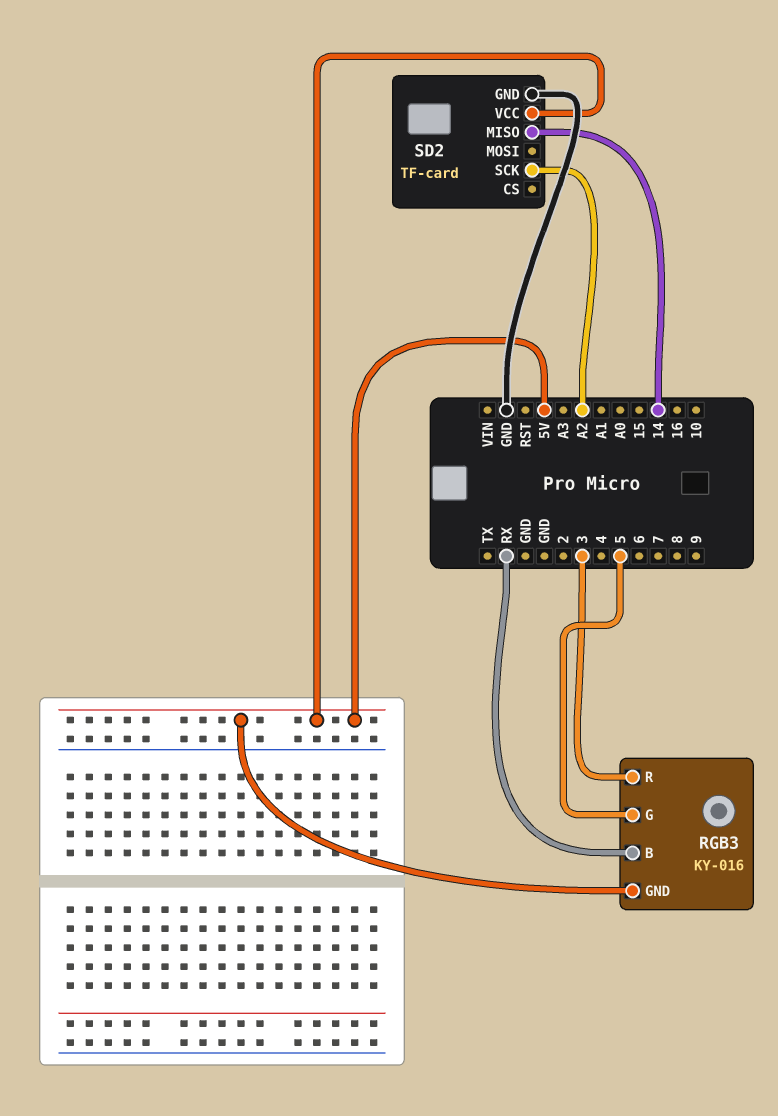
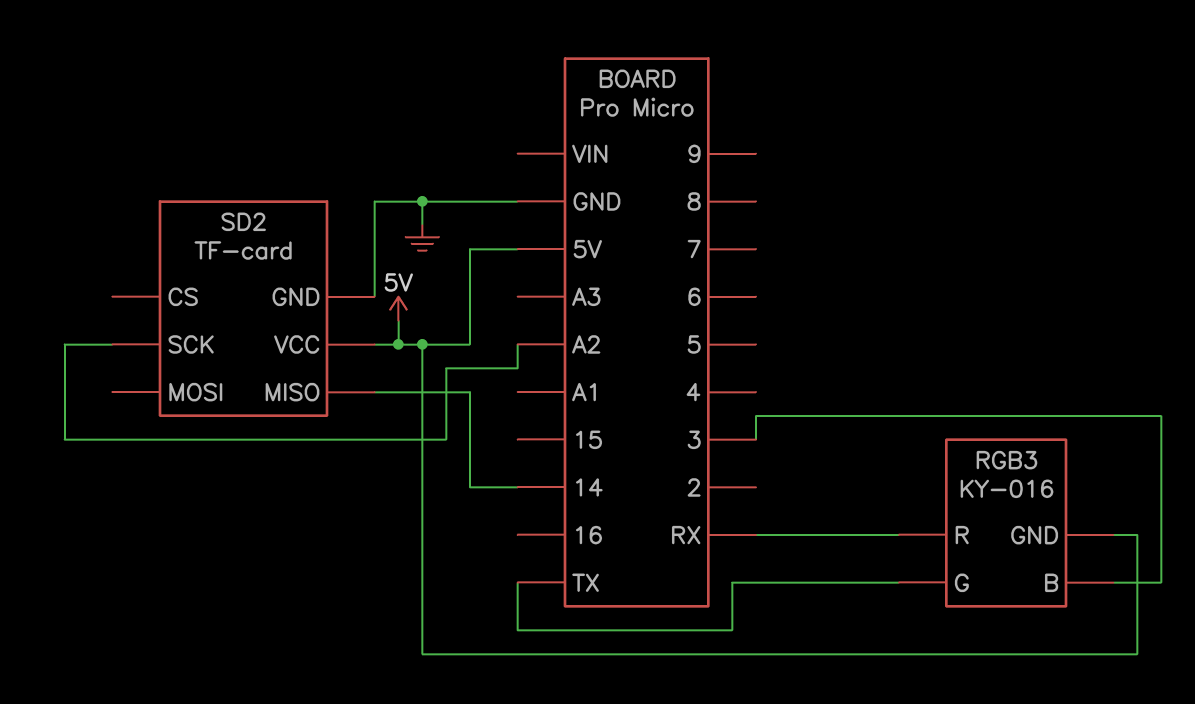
RGB3 pin B: RX -> 3
RGB3 pin G: 5 -> TX
RGB3 pin R: 3 -> RX

